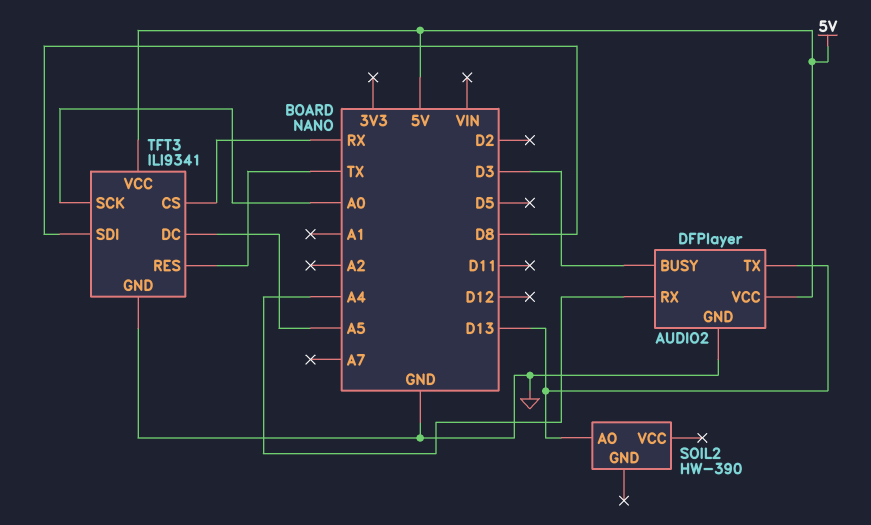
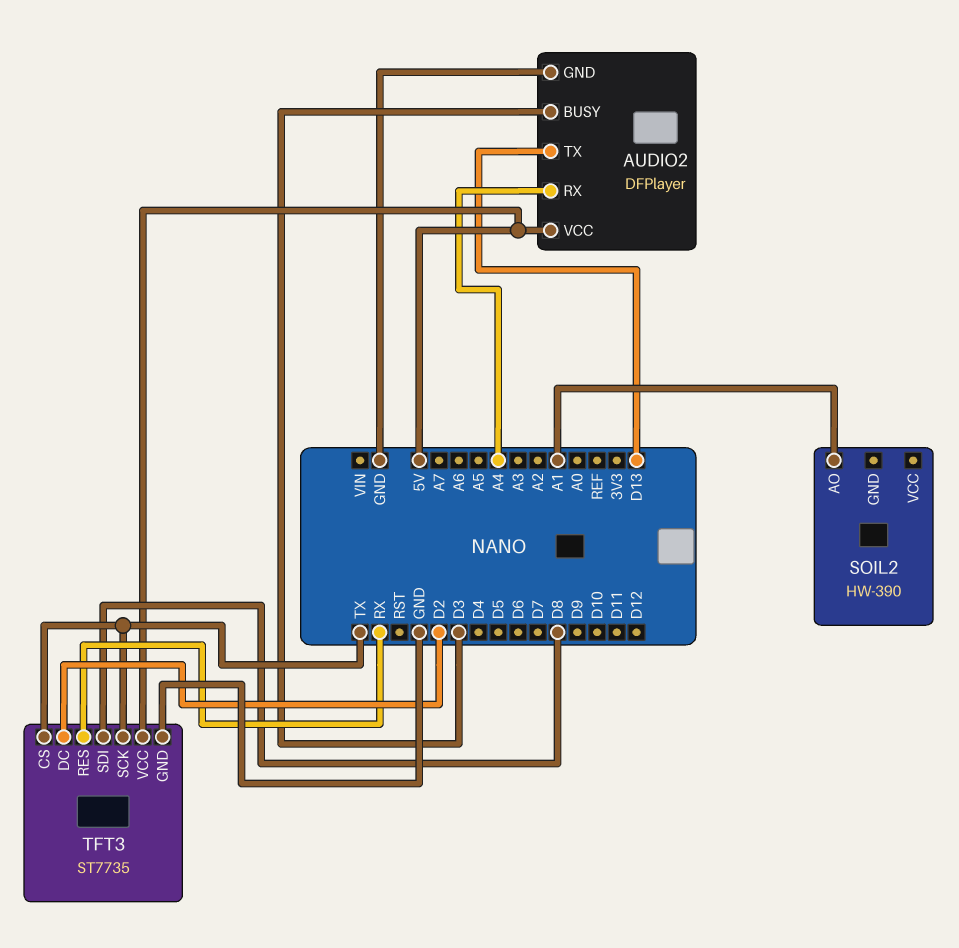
SOIL2 pin AO: D13 -> A1
TFT3: ILI9341 -> ST7735
TFT3 pin CS: RX -> TX
TFT3 pin DC: A5 -> D2
TFT3 pin RES: TX -> RX
TFT3 pin SCK: A0 -> TX

